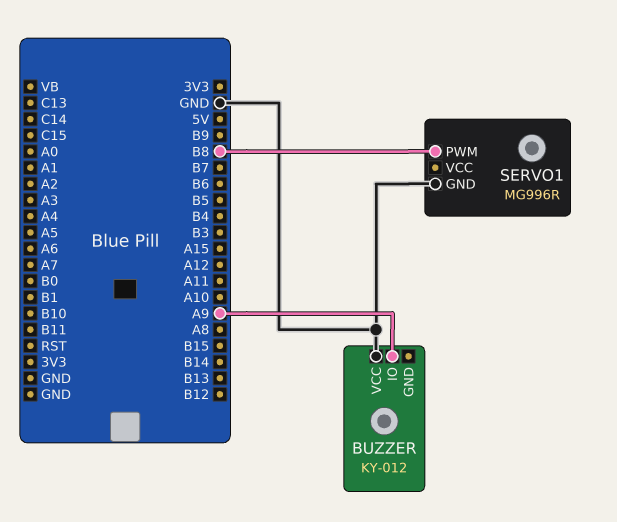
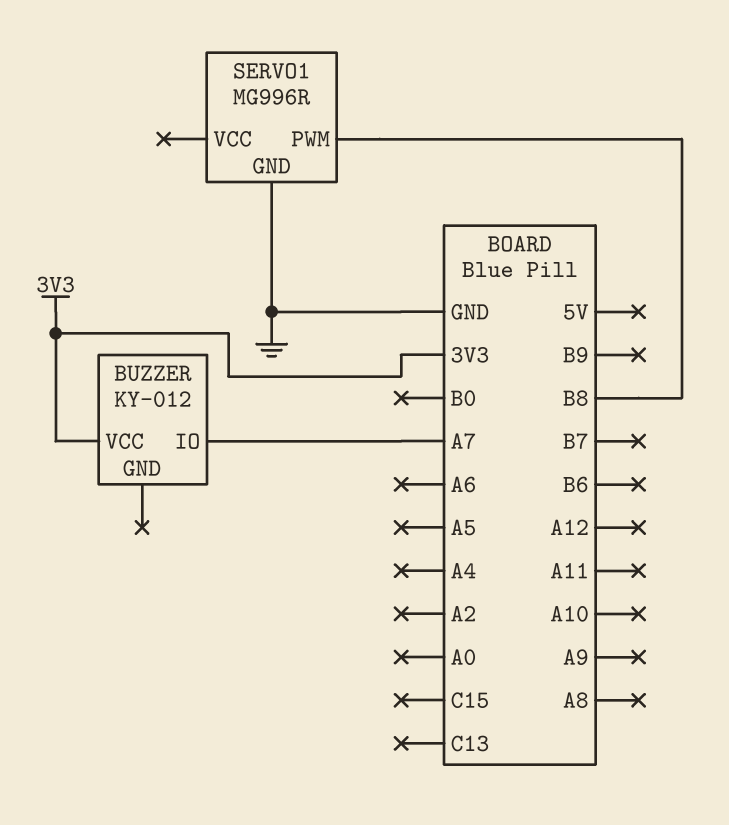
BUZZER pin IO: A9 -> A7
BUZZER pin VCC: GND -> 3V3

